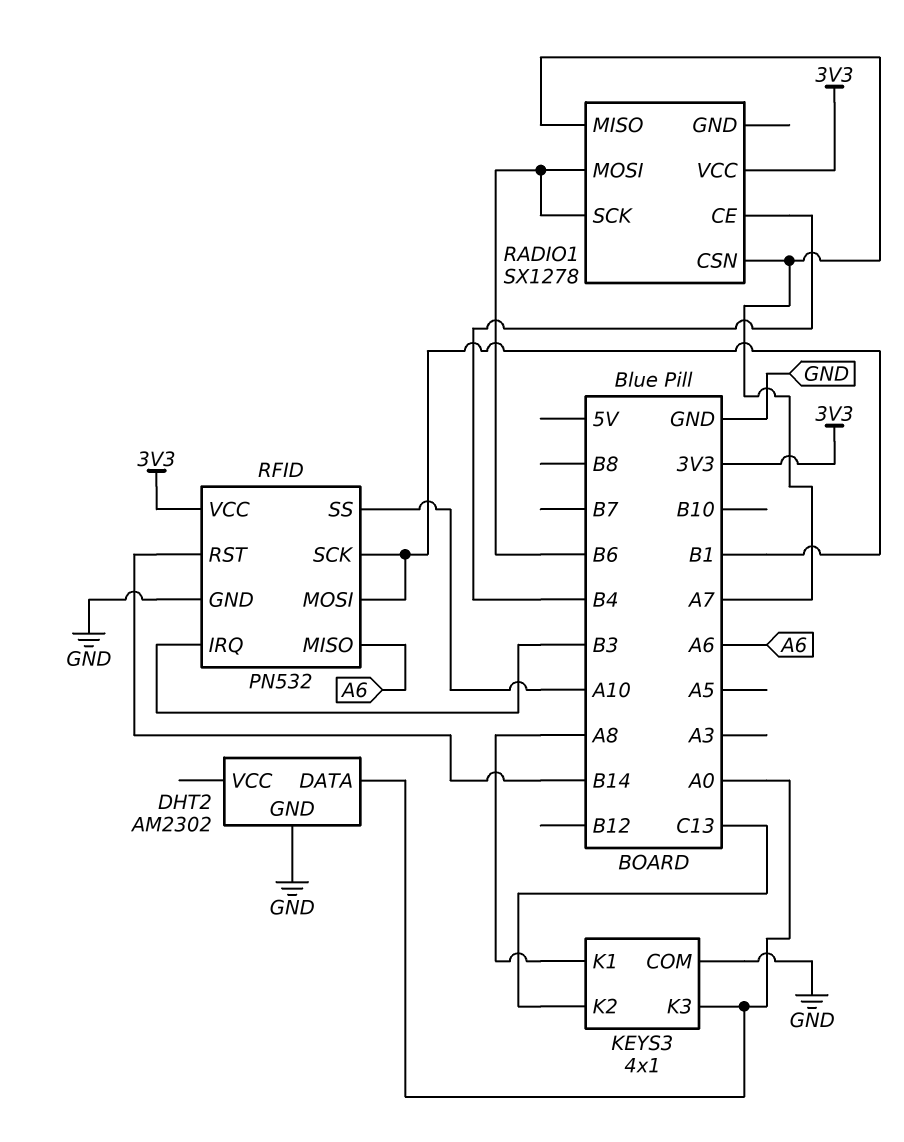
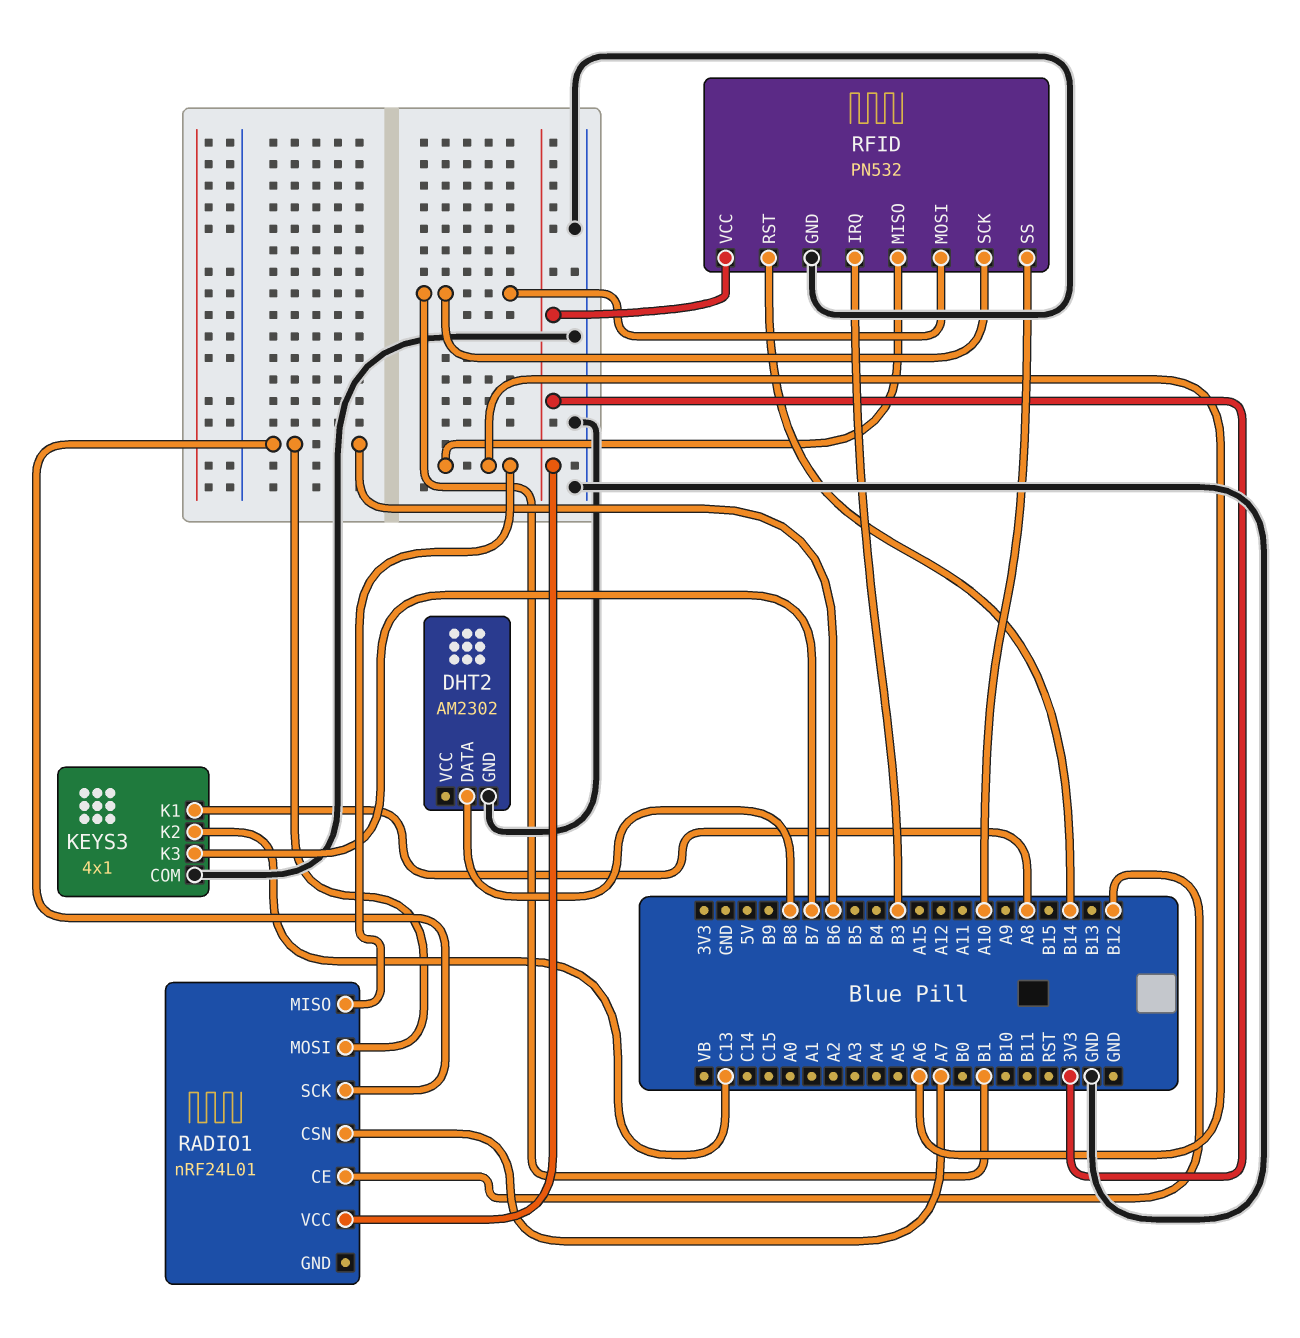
DHT2 pin DATA: A0 -> B8
KEYS3 pin K3: A0 -> B7
RADIO1: SX1278 -> nRF24L01
RADIO1 pin CE: B4 -> B12
RADIO1 pin MISO: A7 -> A6

